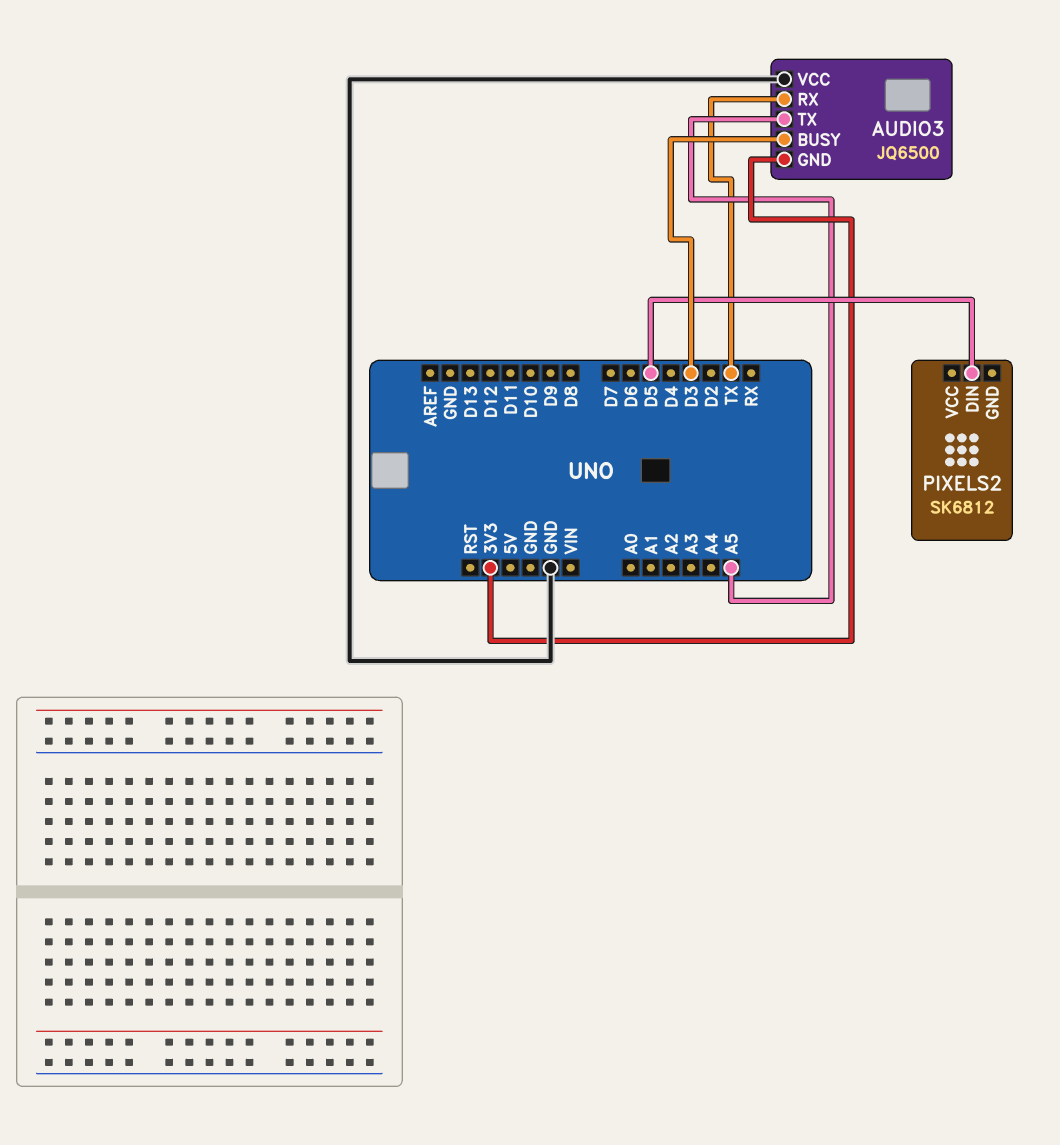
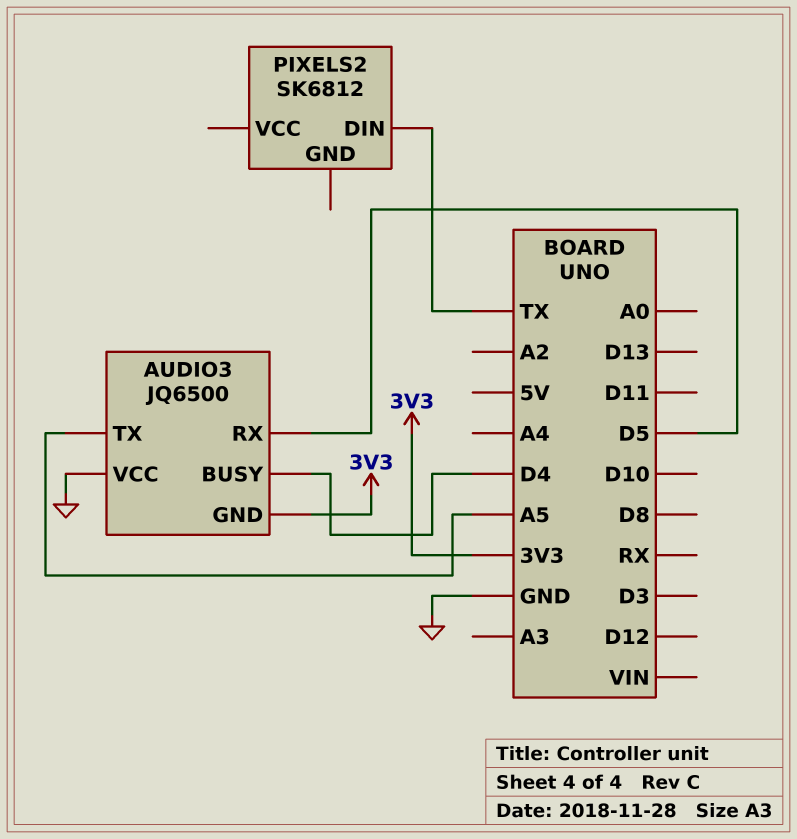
AUDIO3 pin BUSY: D3 -> D4
AUDIO3 pin RX: TX -> D5
PIXELS2 pin DIN: D5 -> TX

